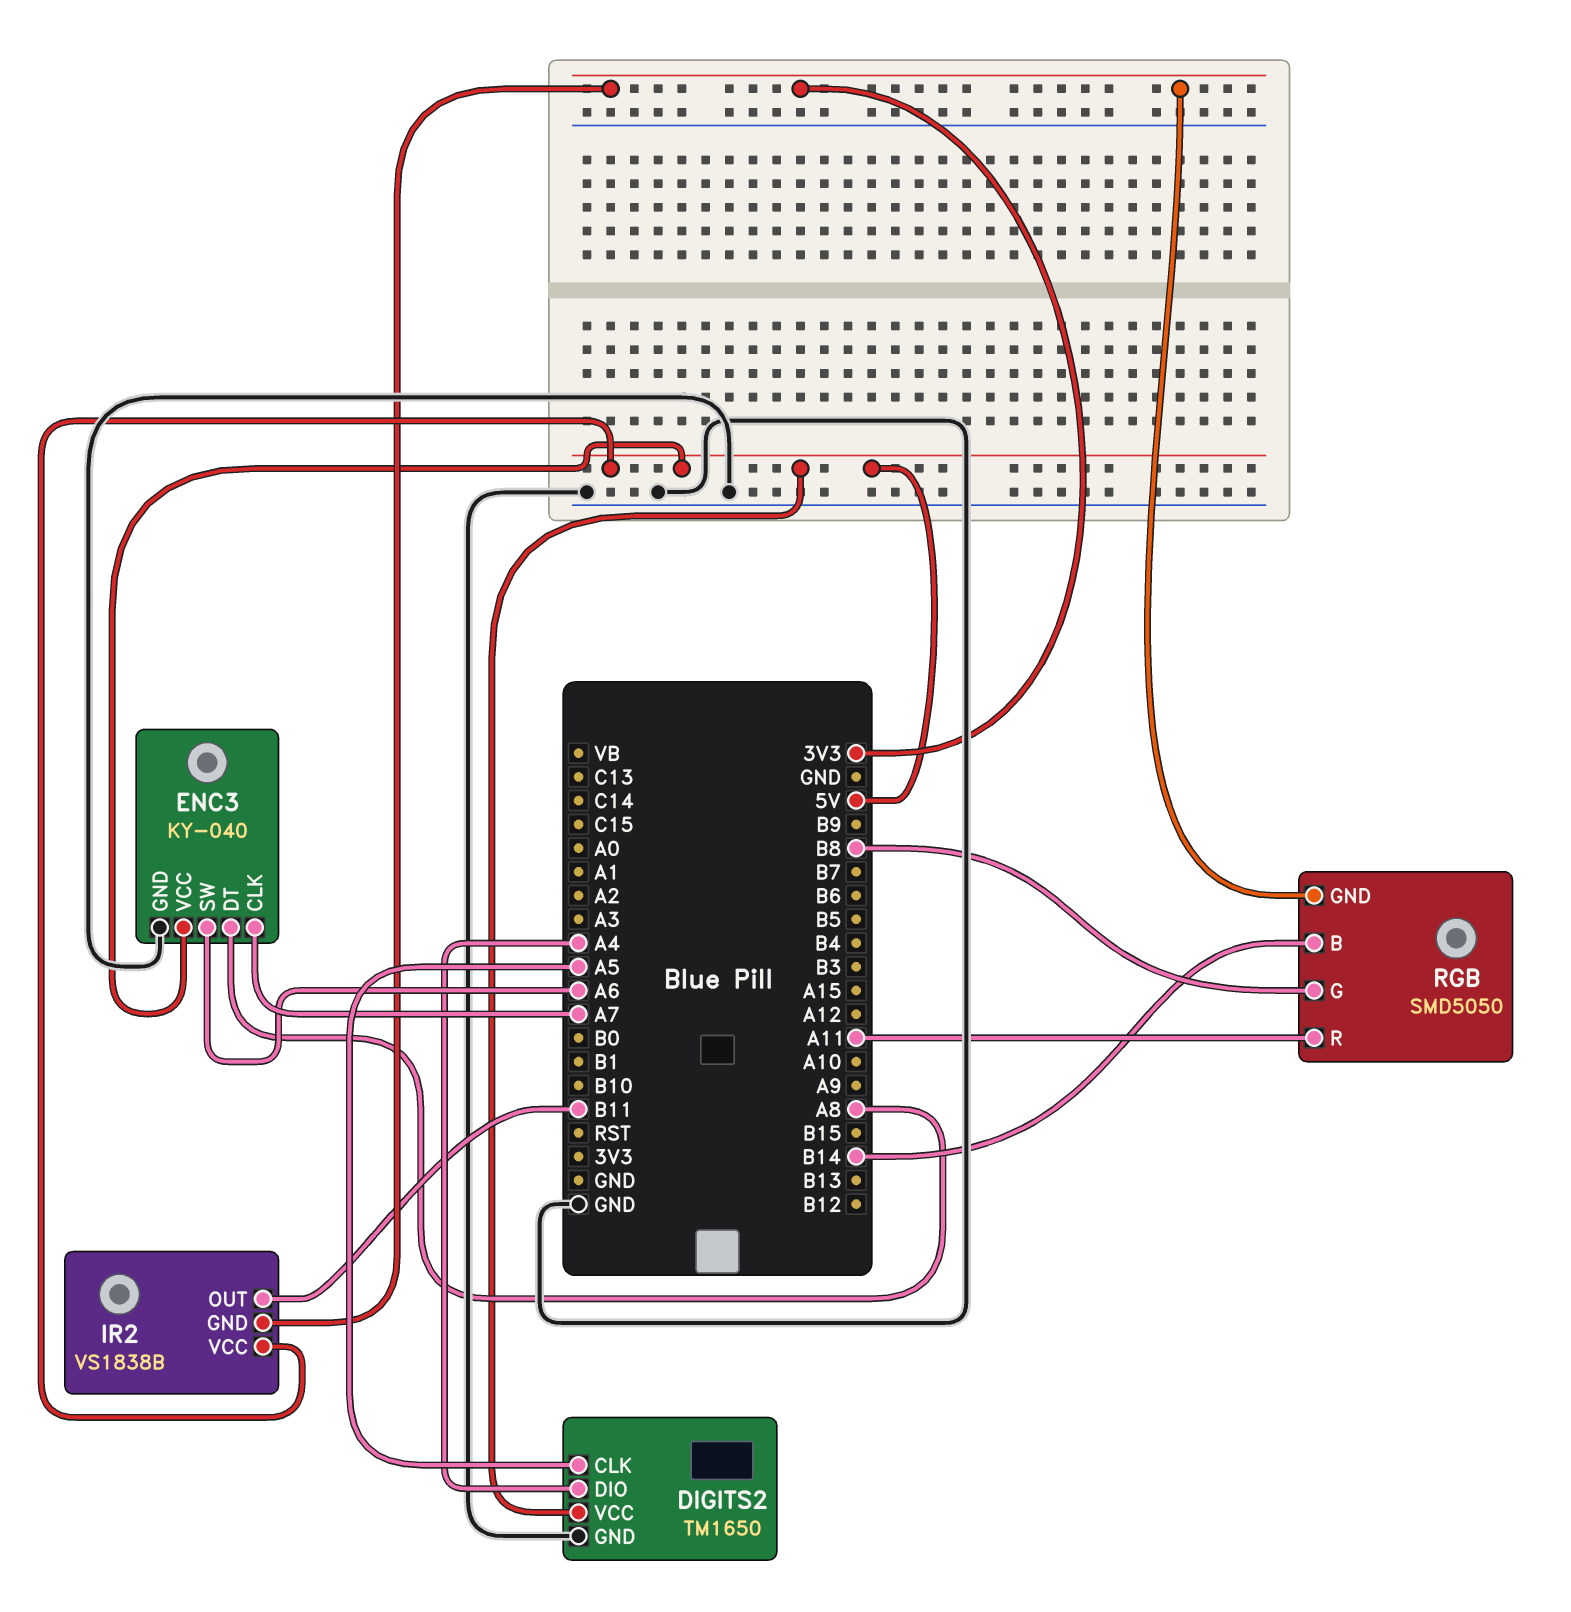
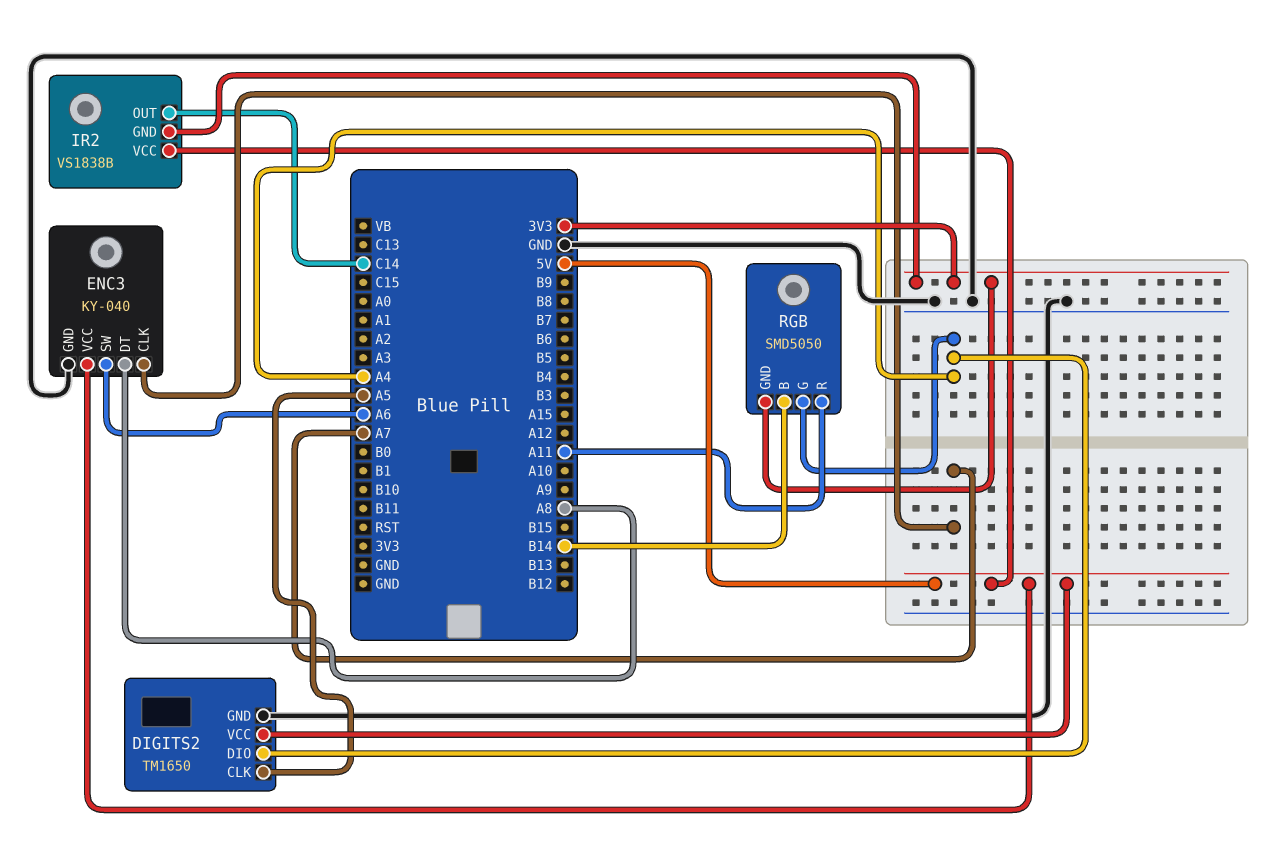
IR2 pin OUT: B11 -> C14
RGB pin G: B8 -> A4

